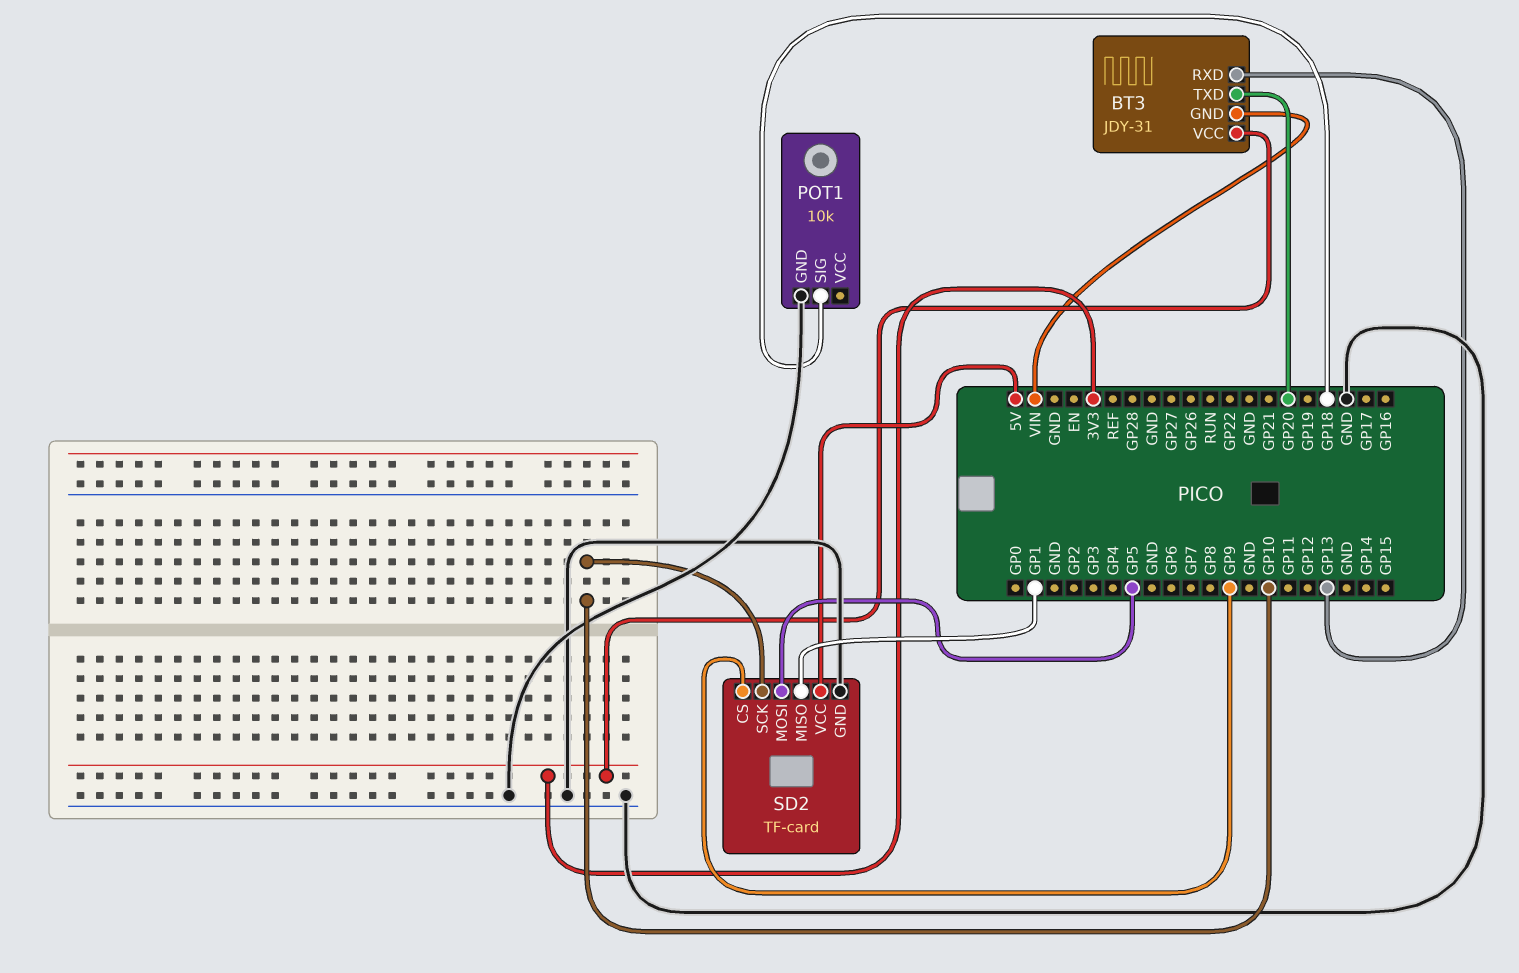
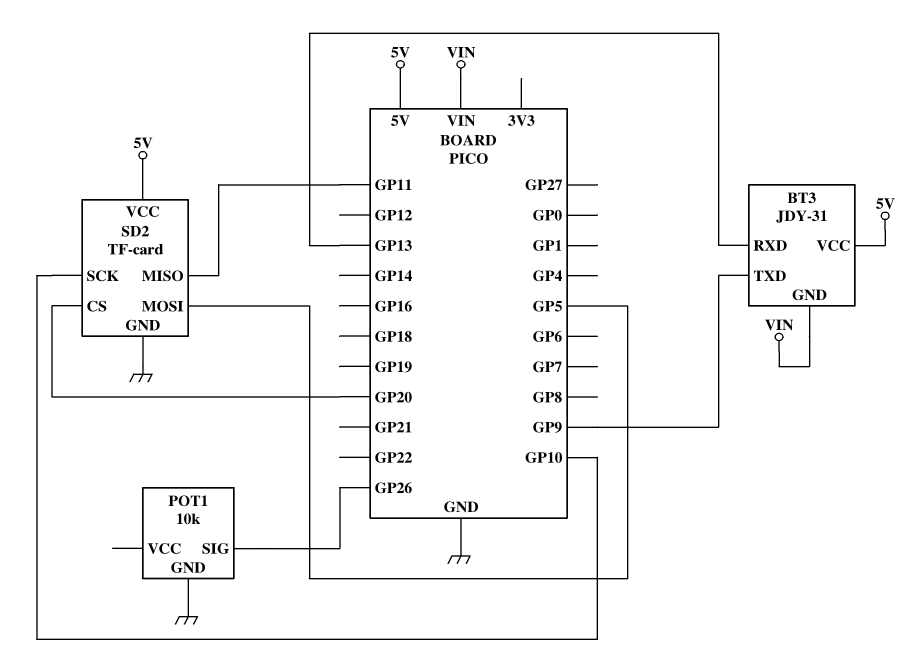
BT3 pin TXD: GP20 -> GP9
BT3 pin VCC: 3V3 -> 5V
POT1 pin SIG: GP18 -> GP26
SD2 pin CS: GP9 -> GP20
SD2 pin MISO: GP1 -> GP11

